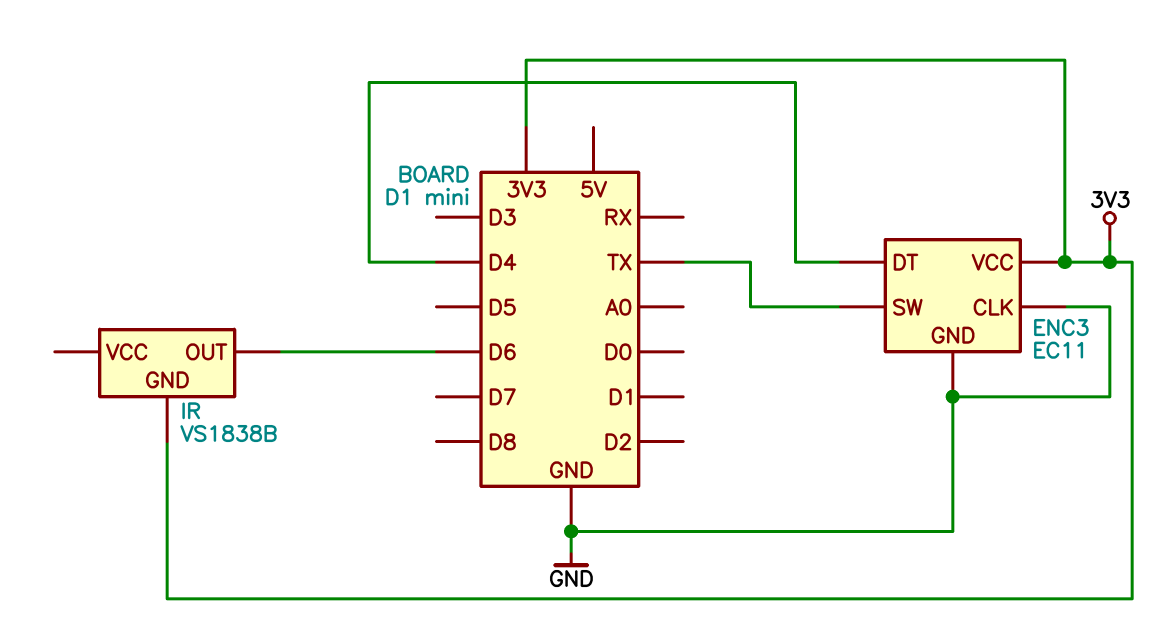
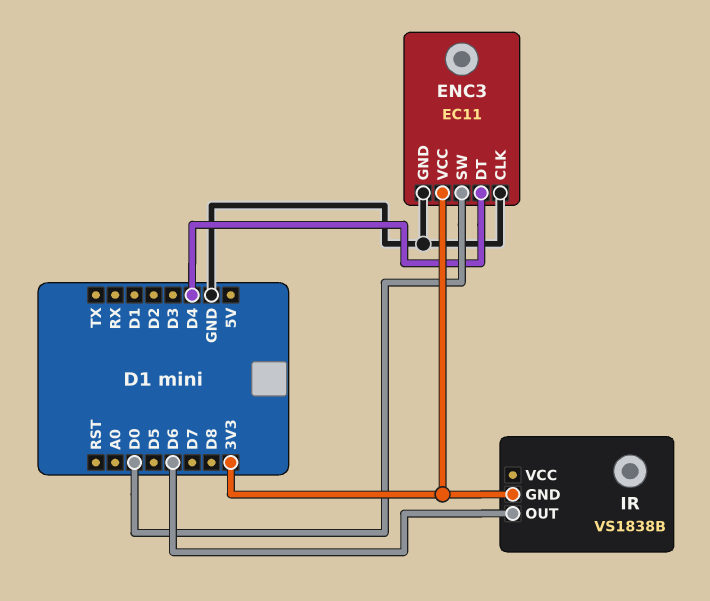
ENC3 pin SW: TX -> D0

